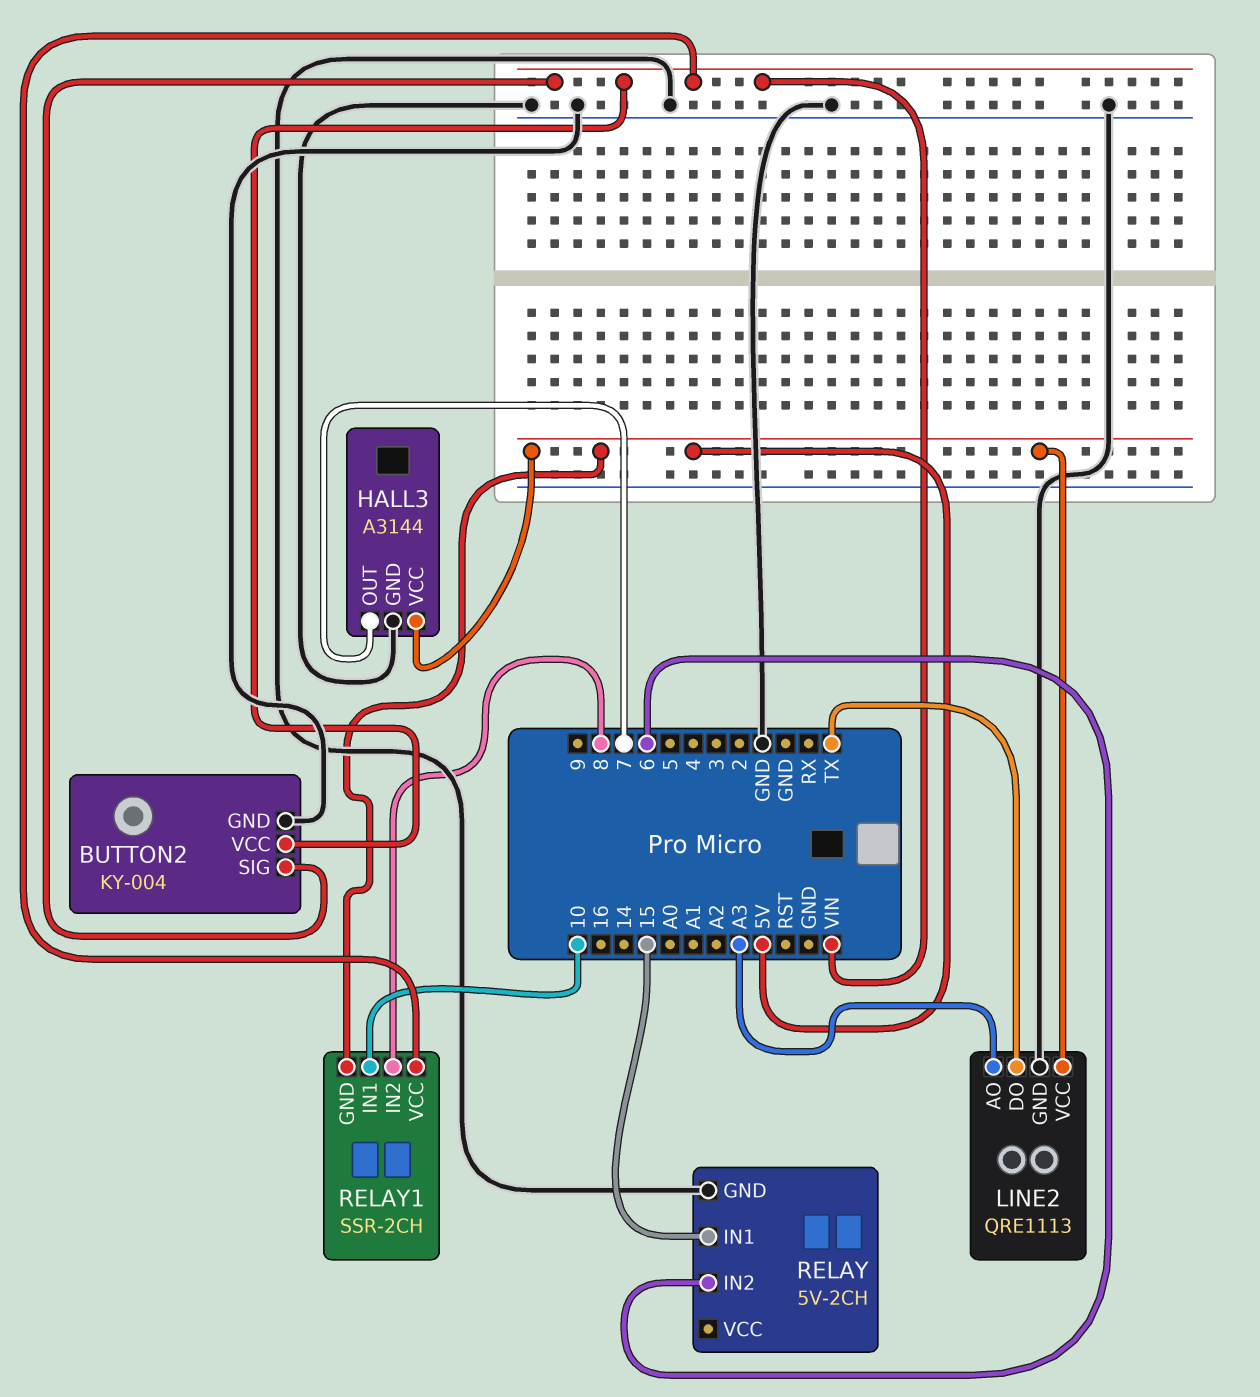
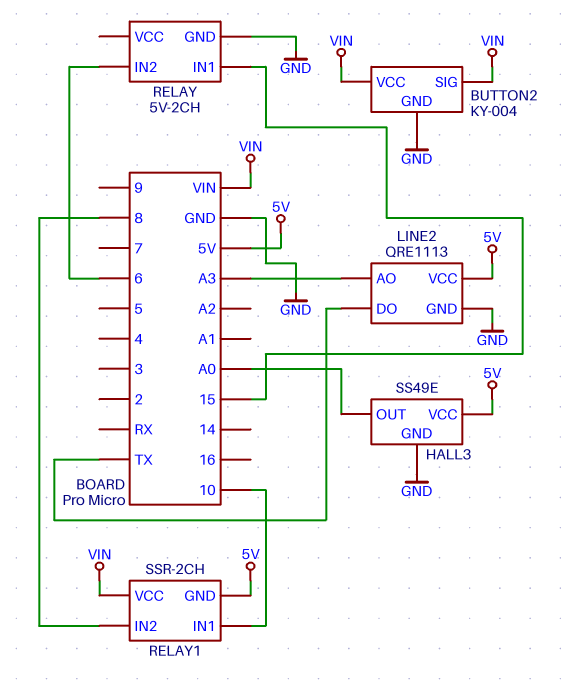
HALL3: A3144 -> SS49E
HALL3 pin OUT: 7 -> A0

